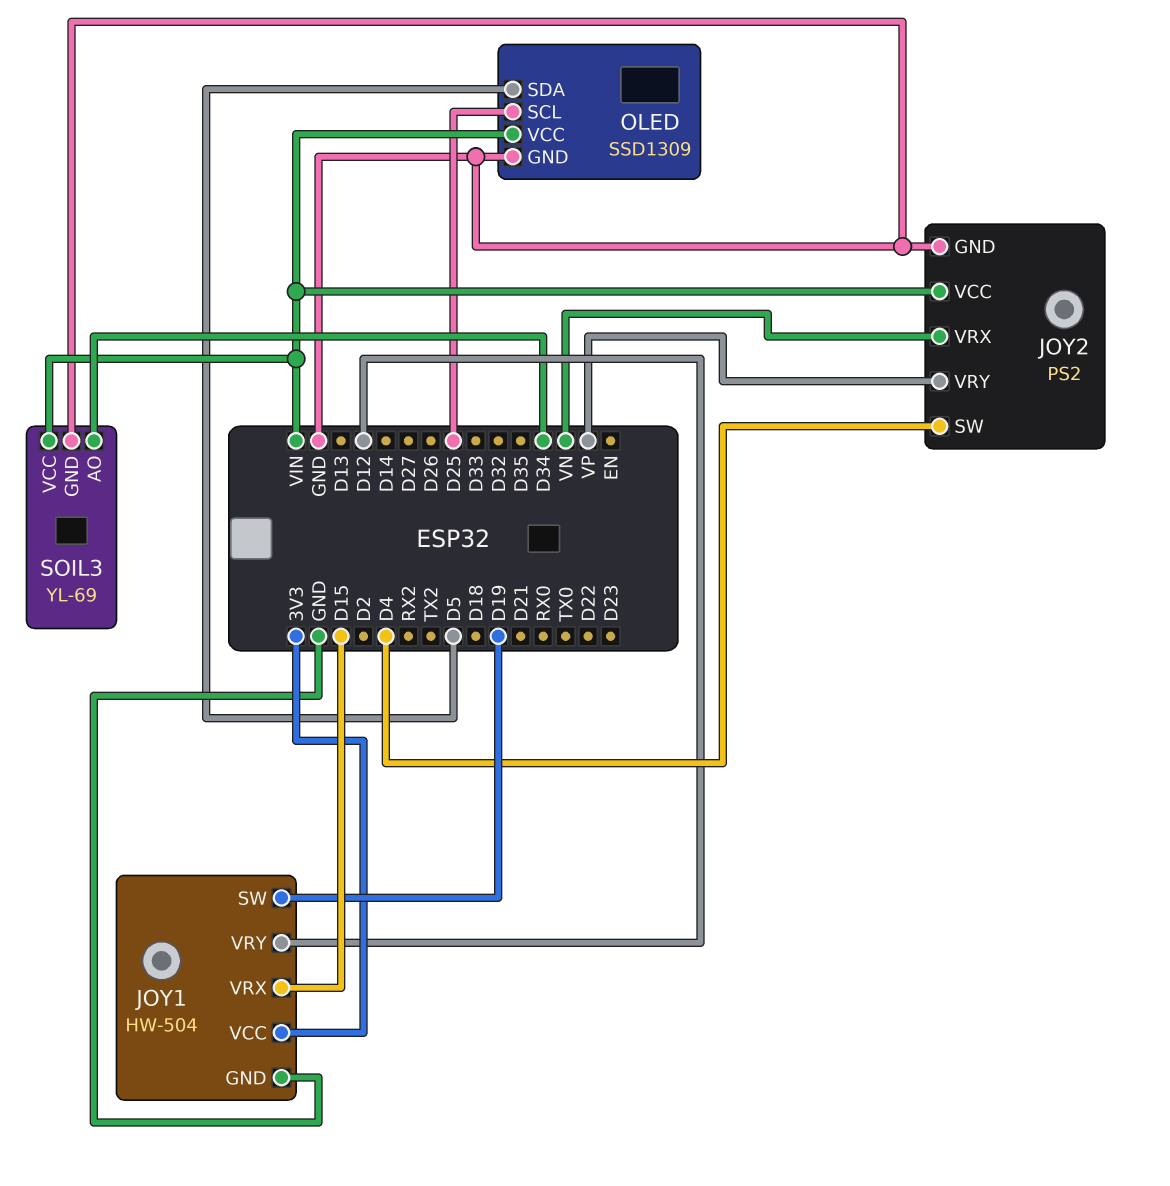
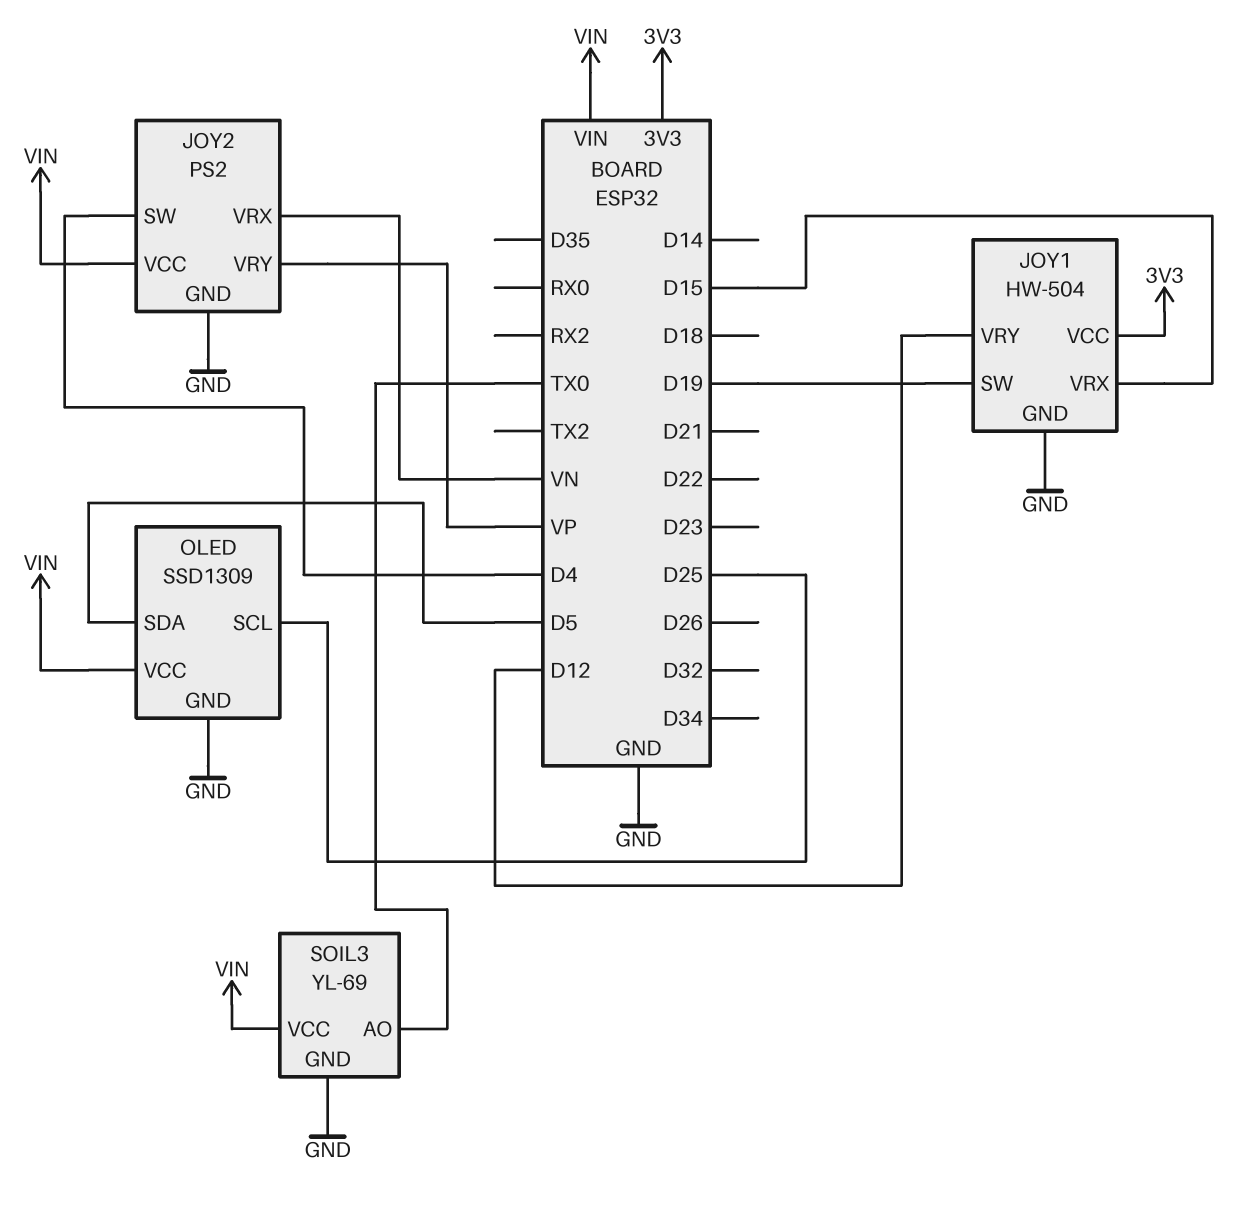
SOIL3 pin AO: D34 -> TX0

